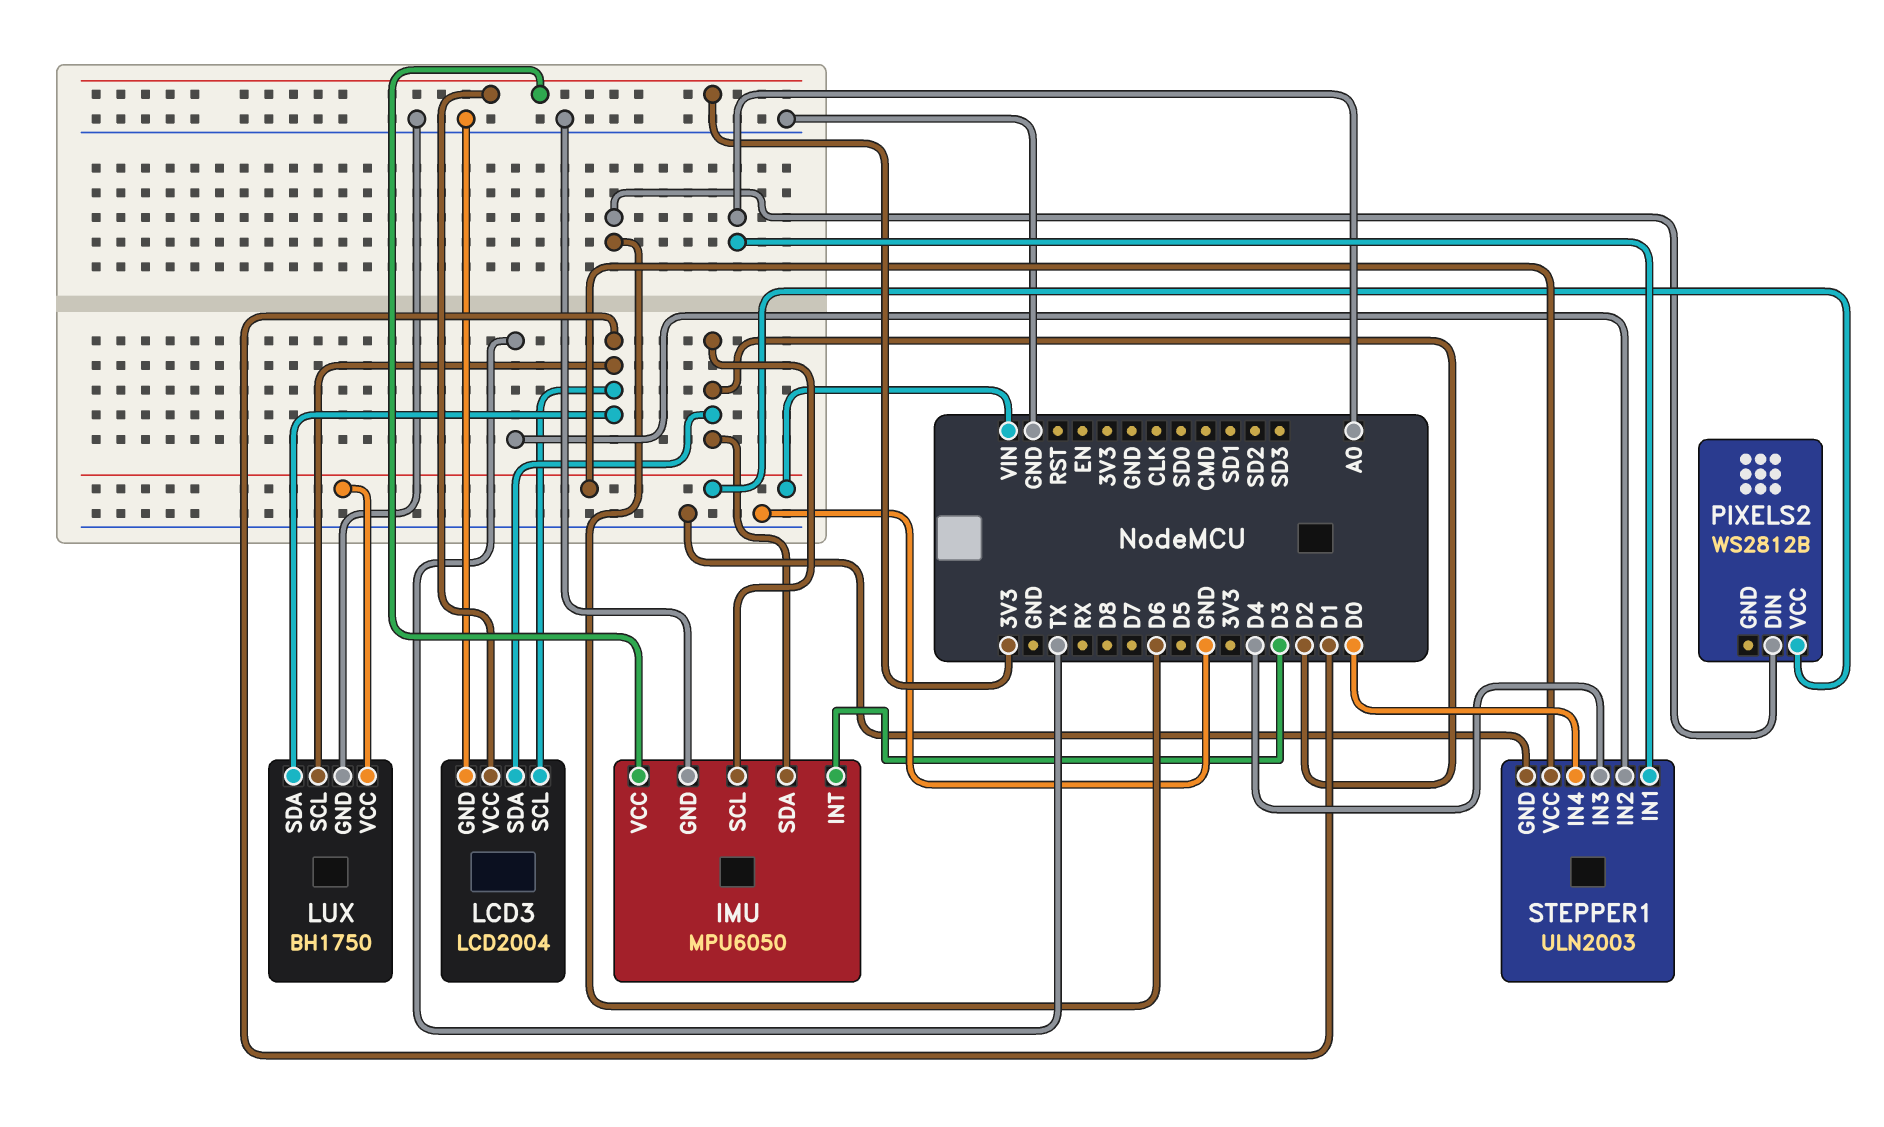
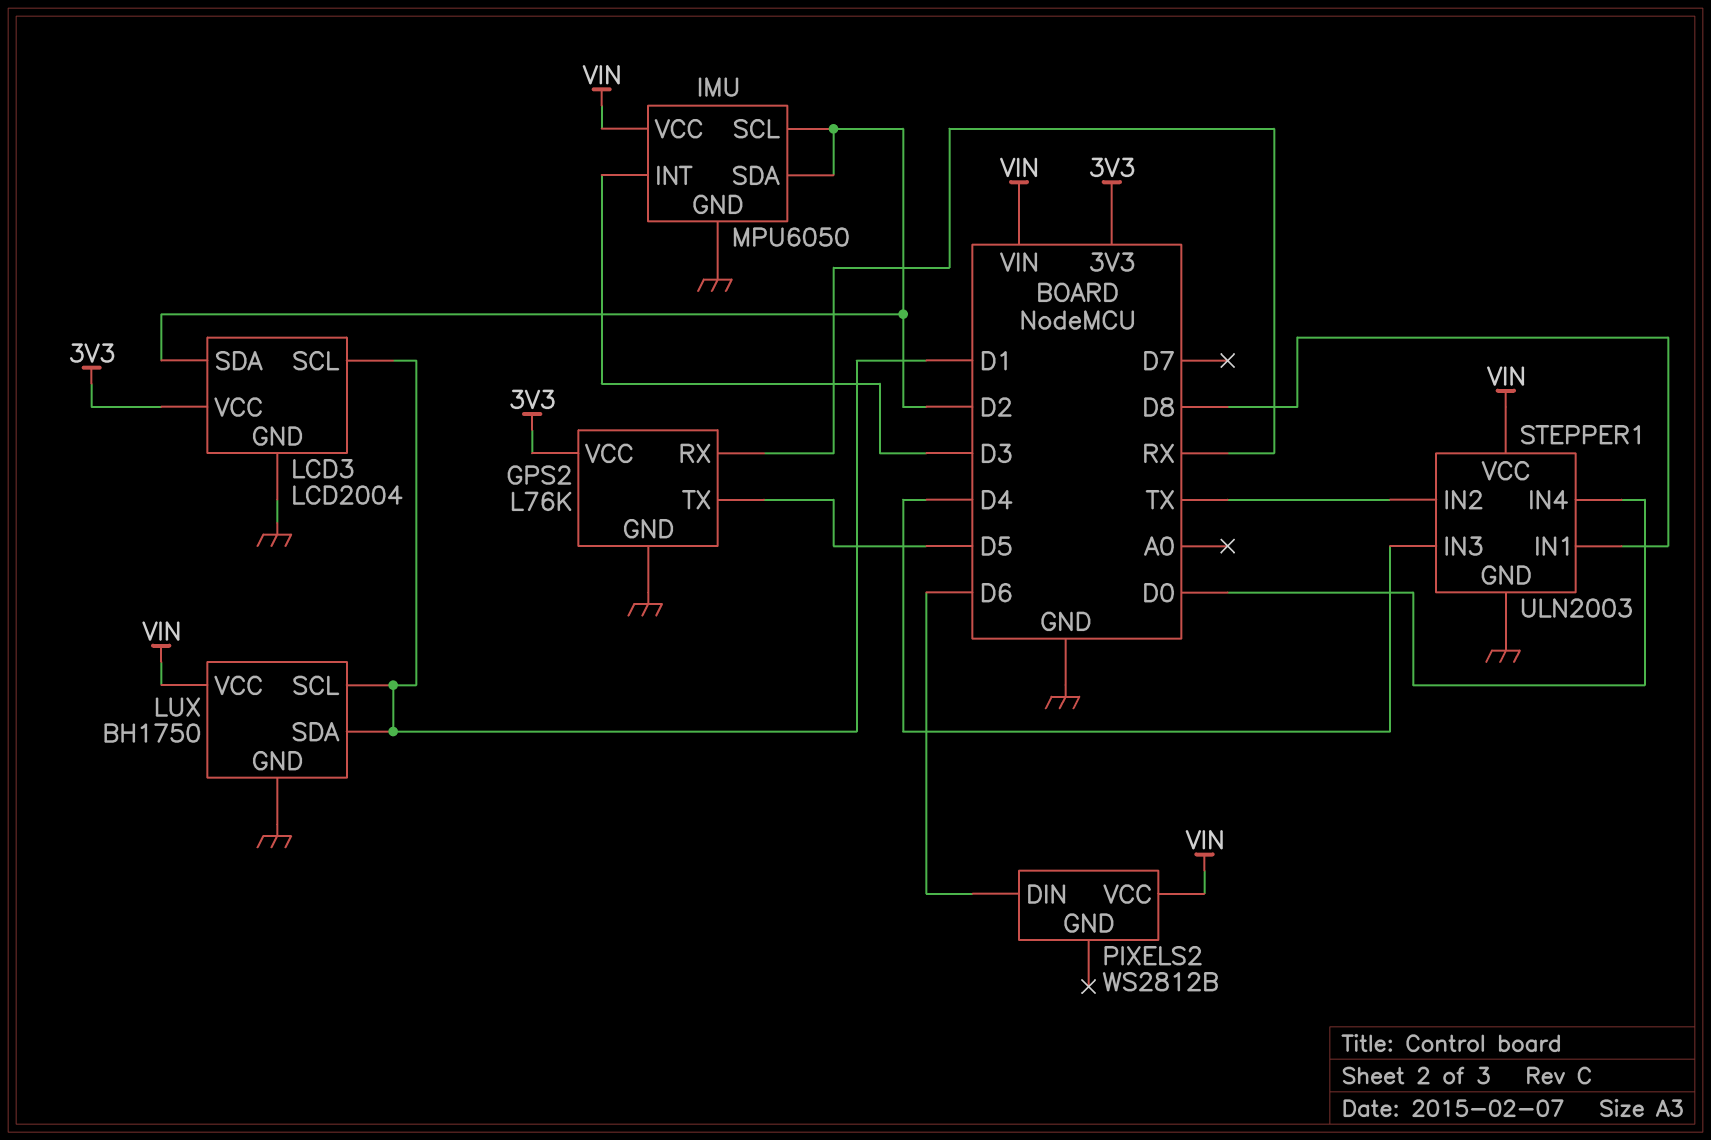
GPS2: none -> L76K
GPS2 pin GND: none -> GND
GPS2 pin RX: none -> RX
GPS2 pin TX: none -> D5
GPS2 pin VCC: none -> 3V3
IMU pin VCC: 3V3 -> VIN
STEPPER1 pin IN1: A0 -> D8

